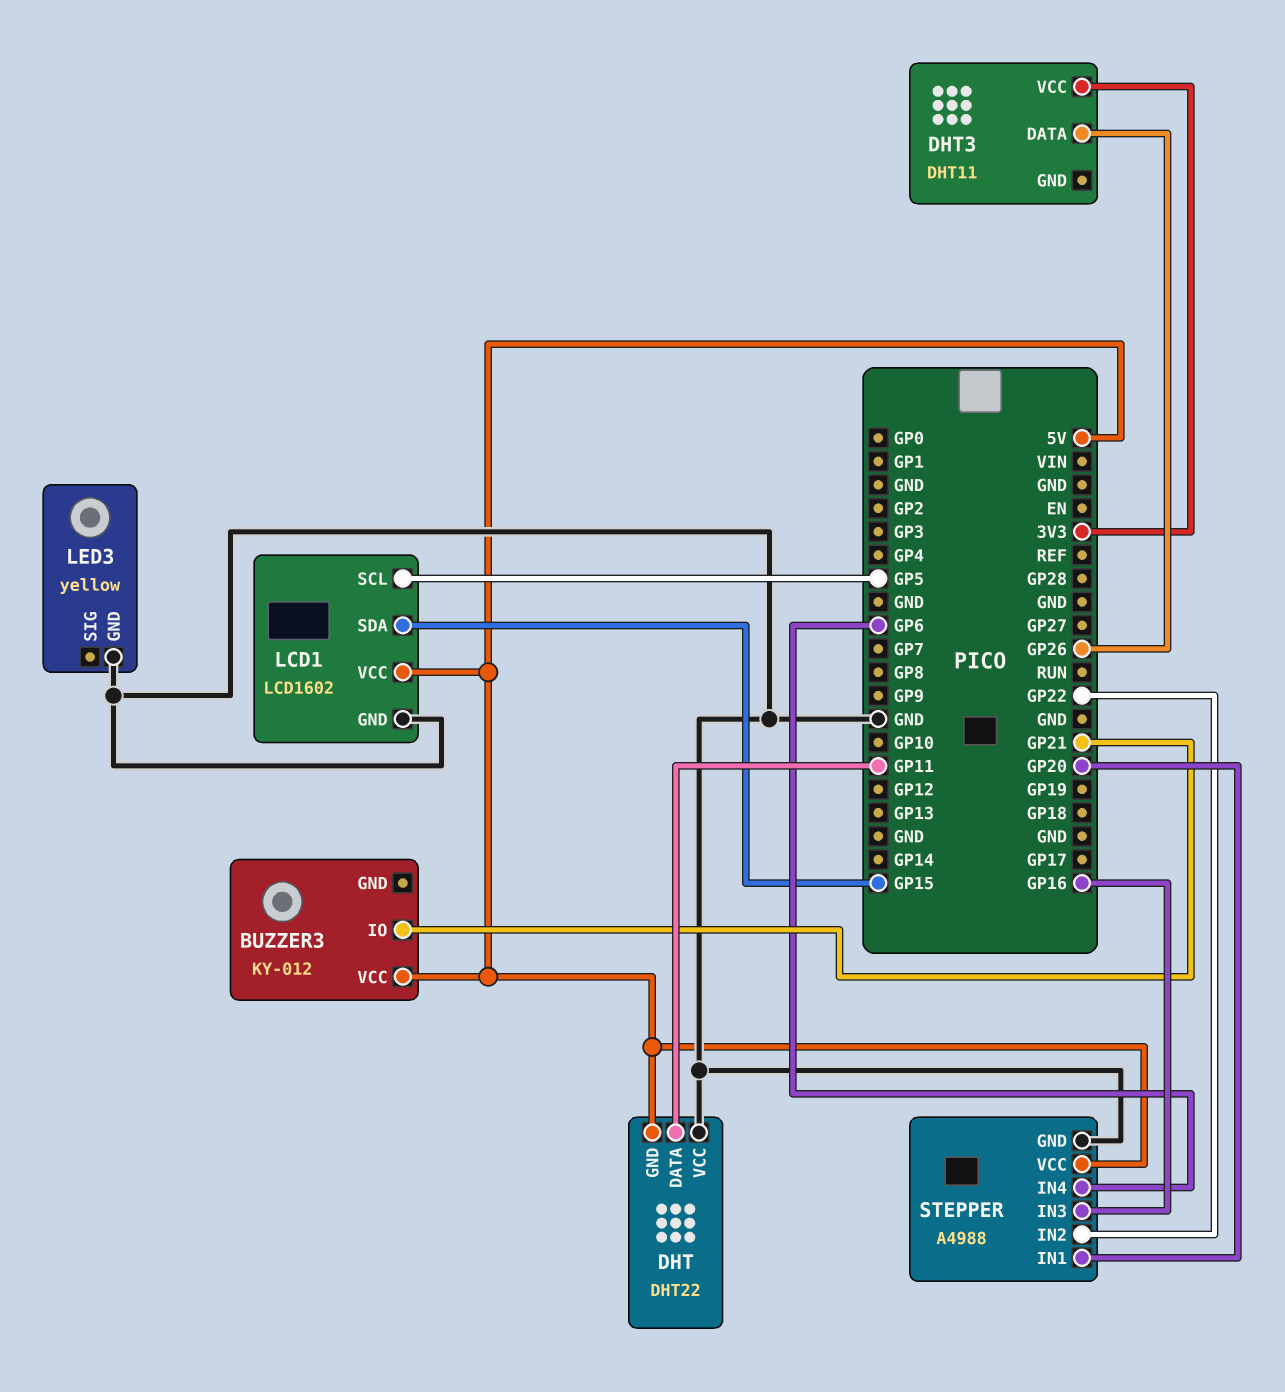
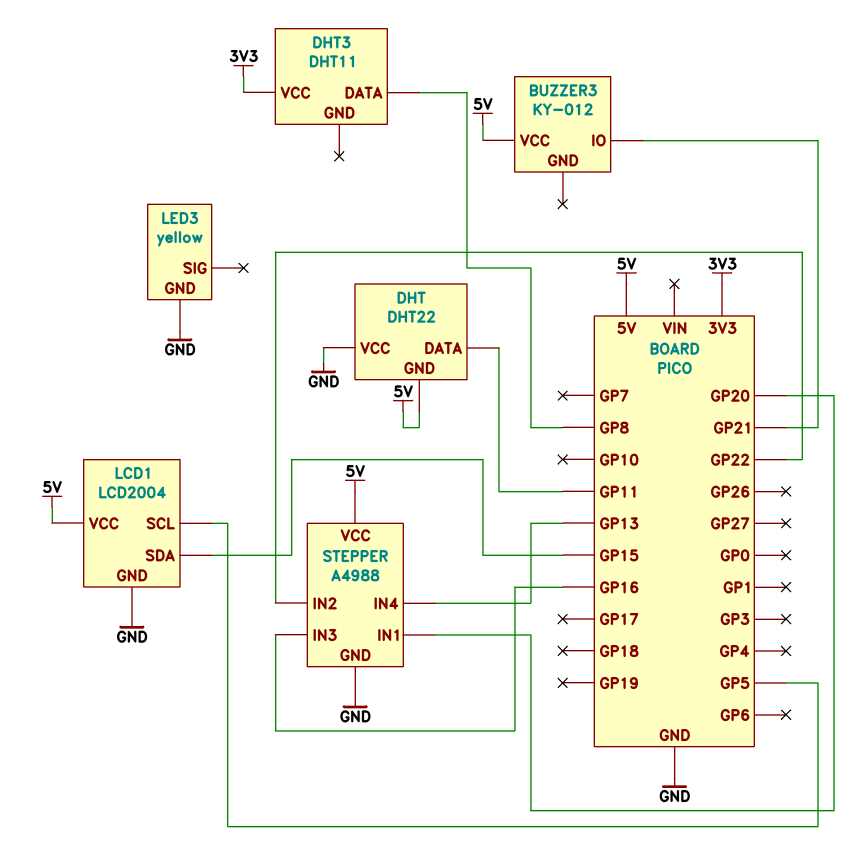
DHT3 pin DATA: GP26 -> GP8
LCD1: LCD1602 -> LCD2004
STEPPER pin IN4: GP6 -> GP13

